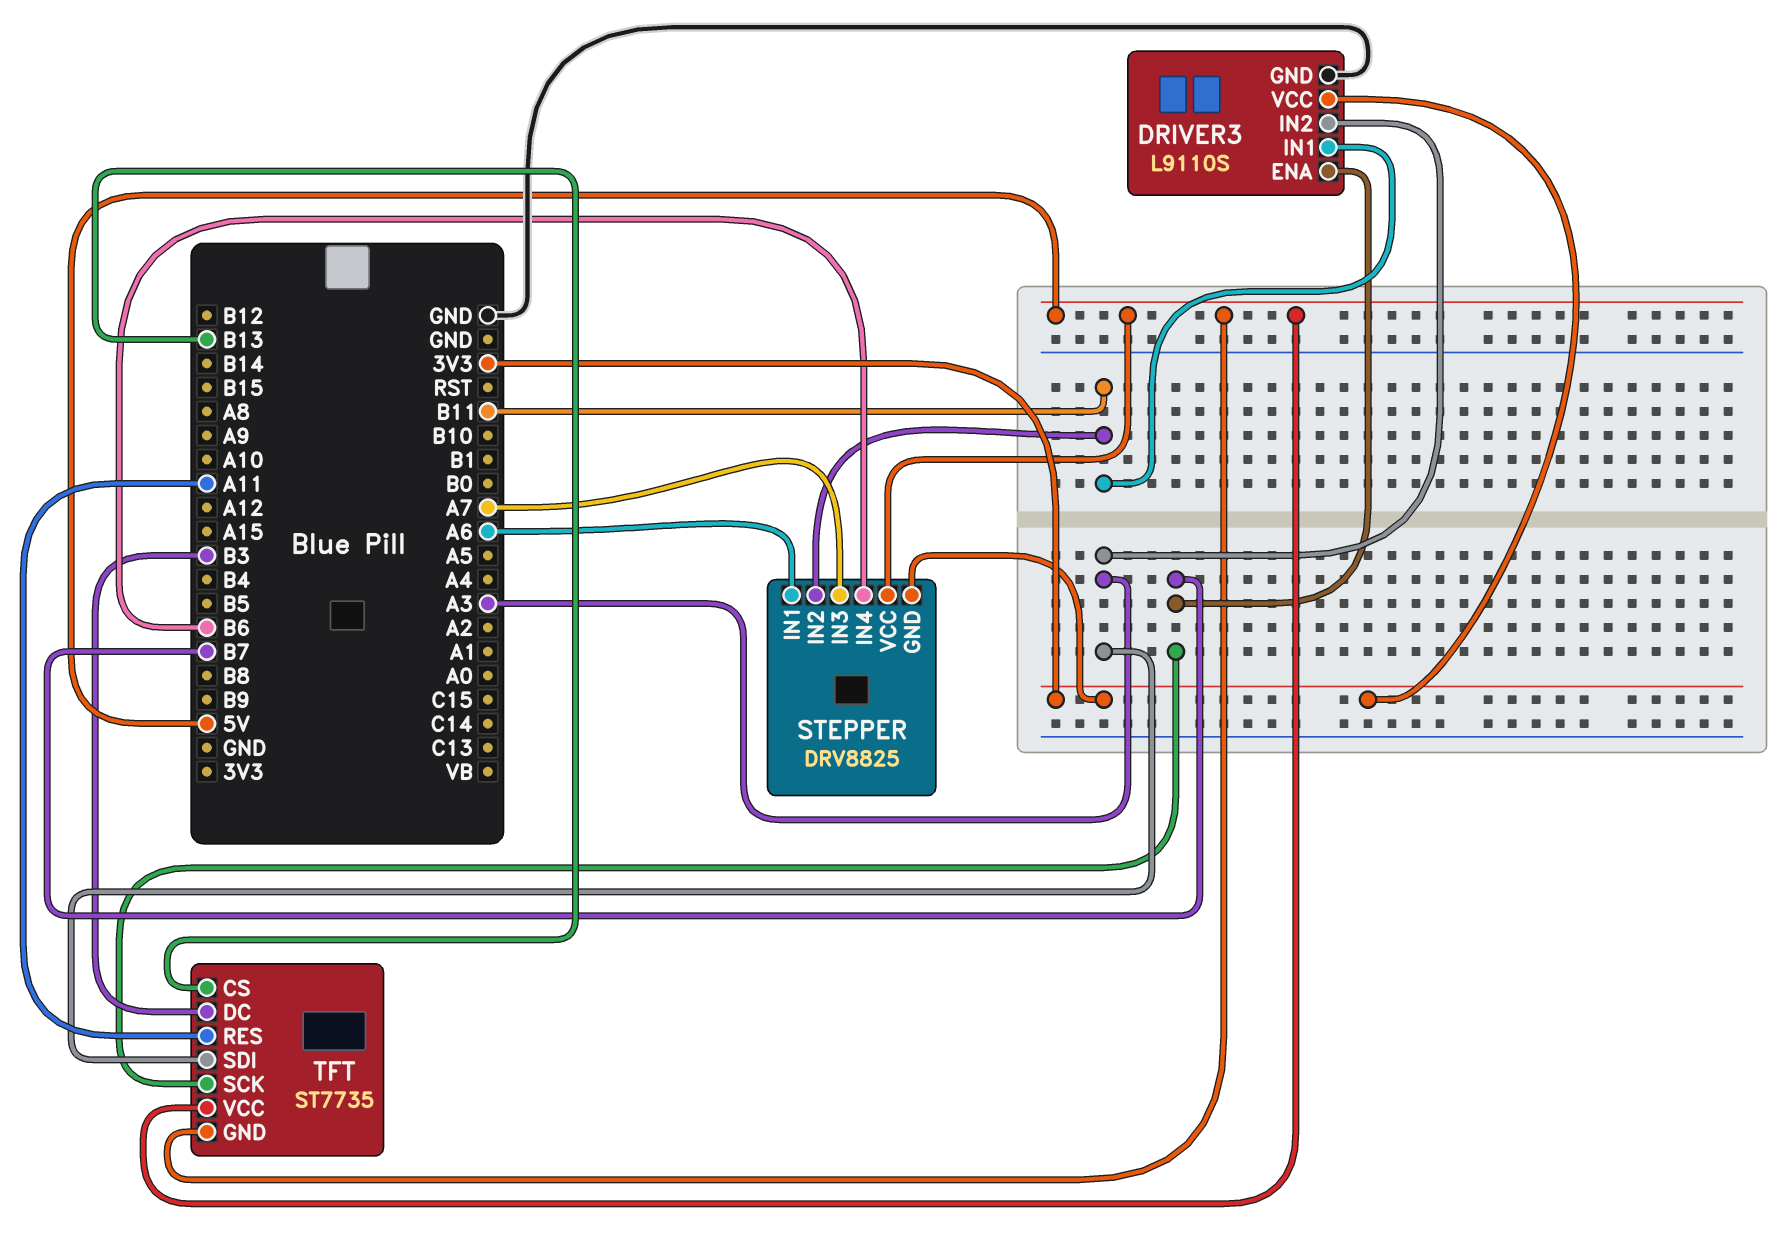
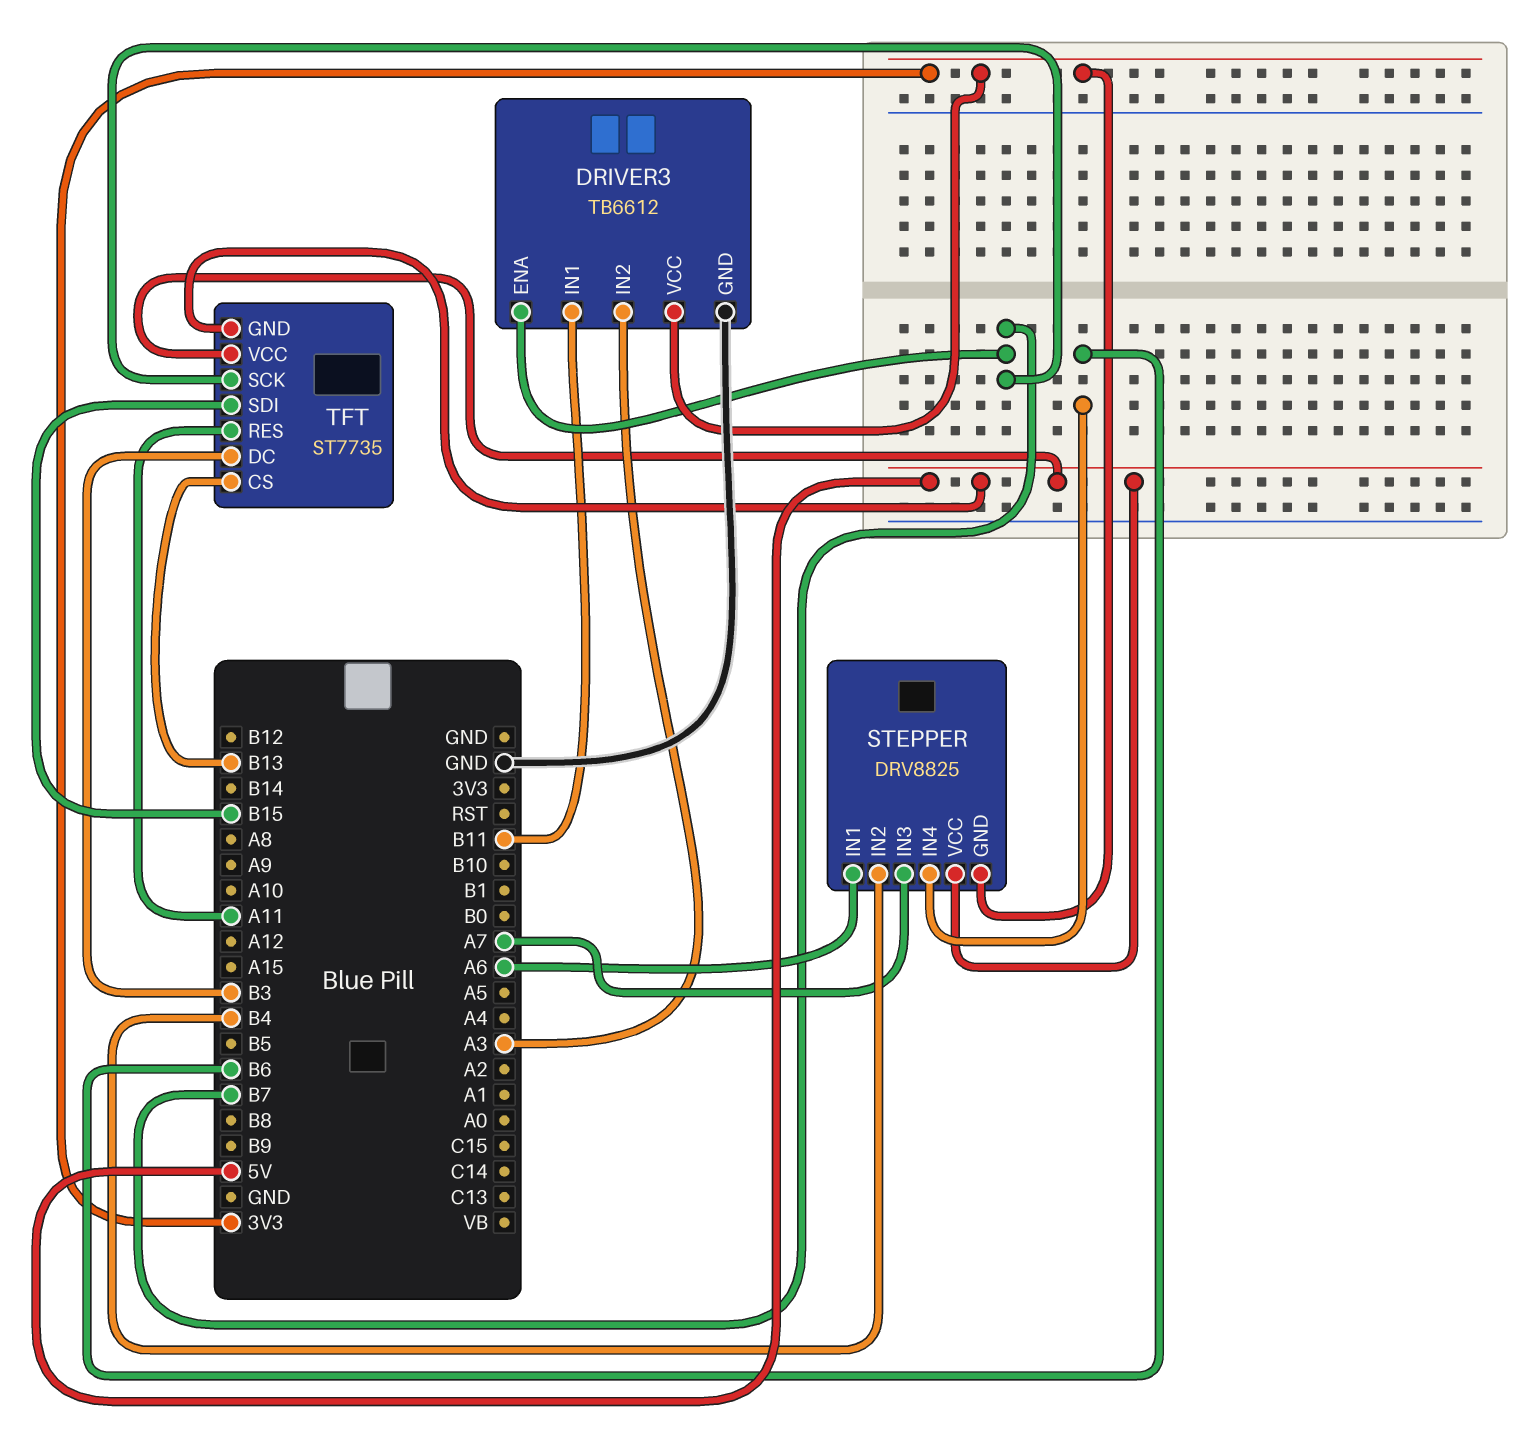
DRIVER3: L9110S -> TB6612
STEPPER pin IN2: B11 -> B4
TFT pin SDI: A3 -> B15

